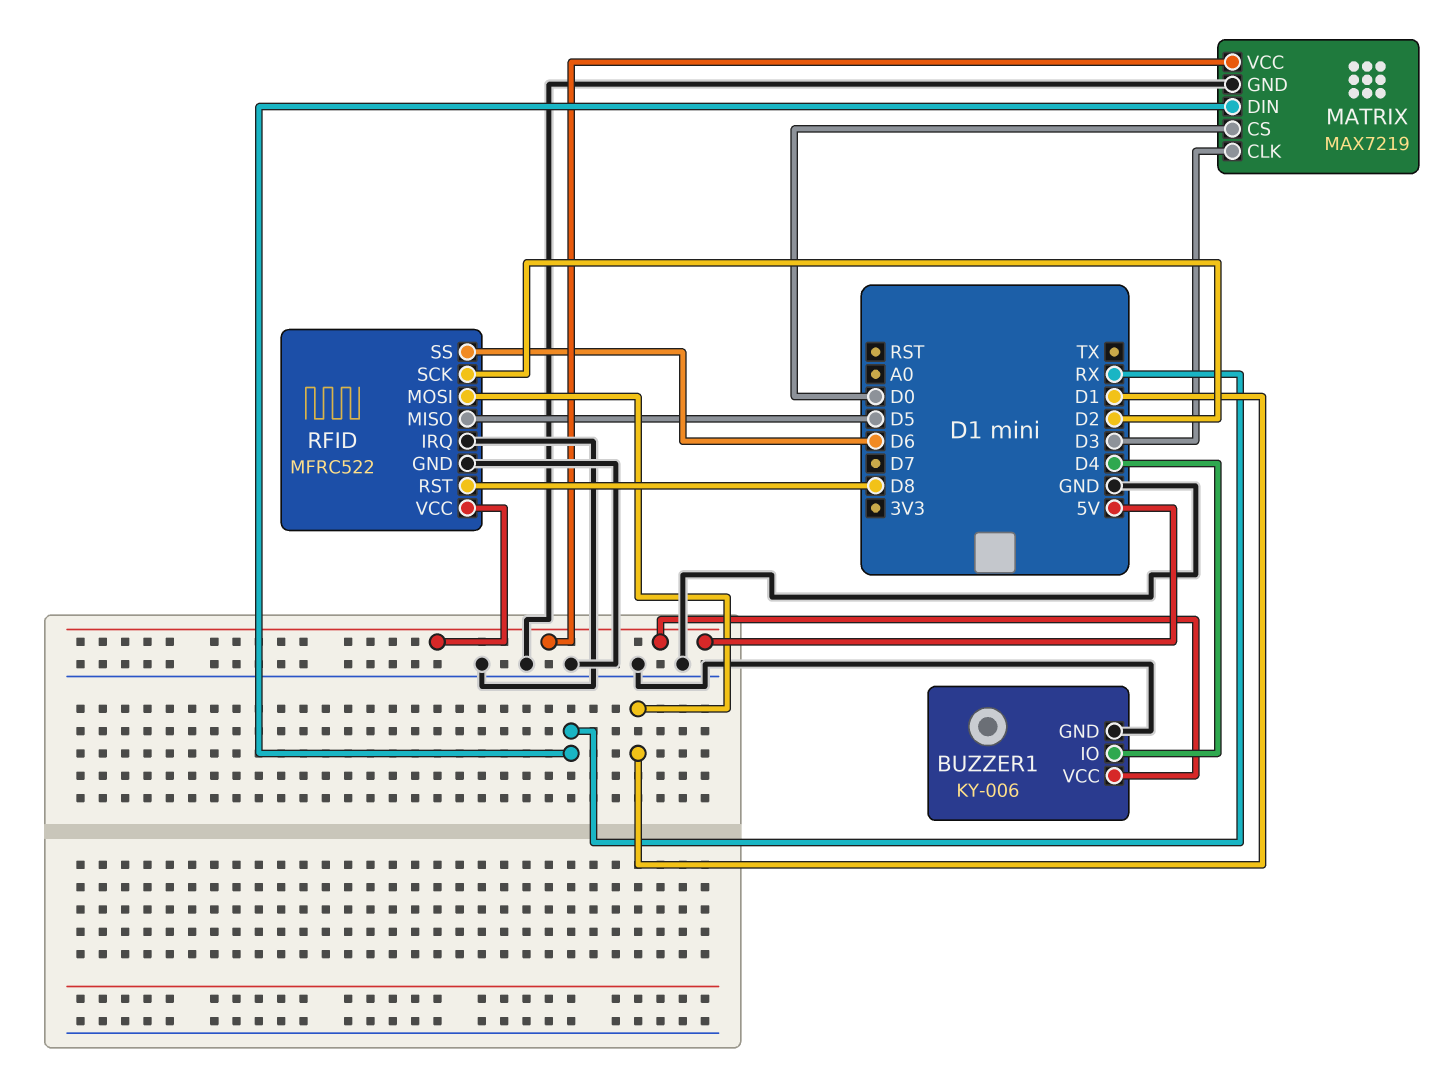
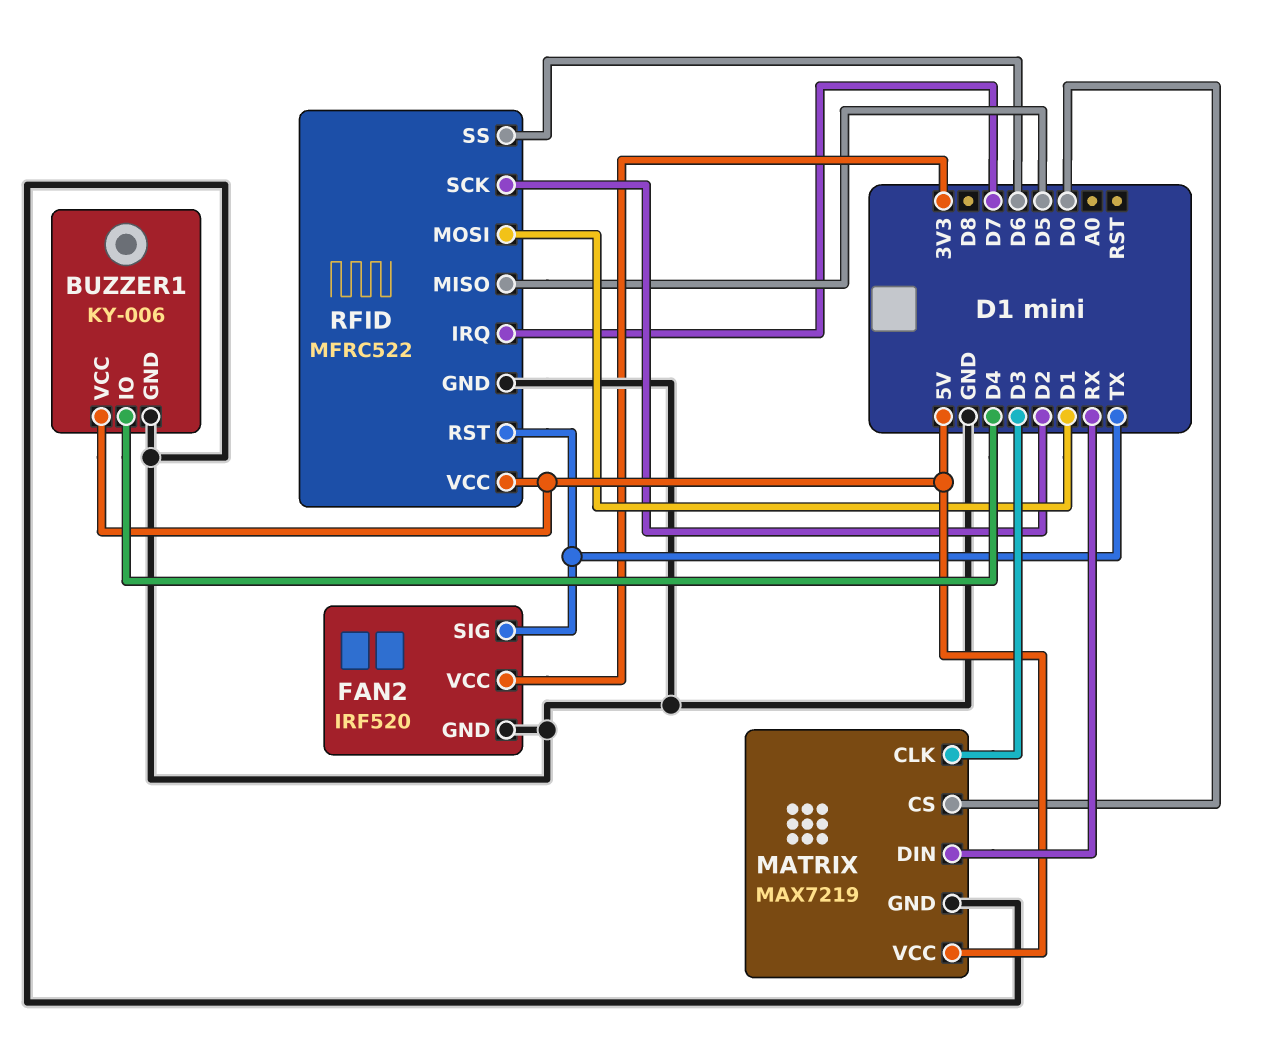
FAN2: none -> IRF520
FAN2 pin GND: none -> GND
FAN2 pin SIG: none -> TX
FAN2 pin VCC: none -> 3V3
RFID pin IRQ: GND -> D7
RFID pin RST: D8 -> TX

